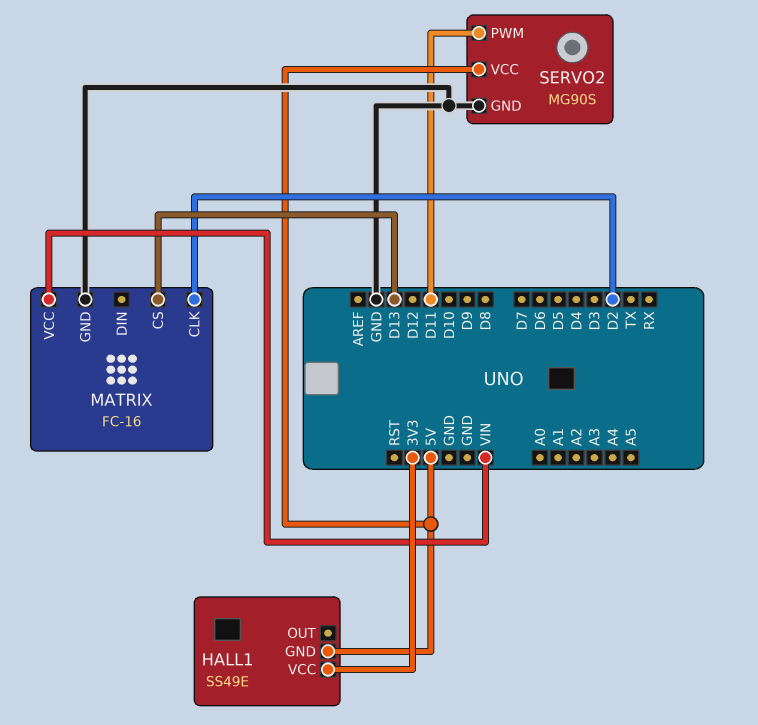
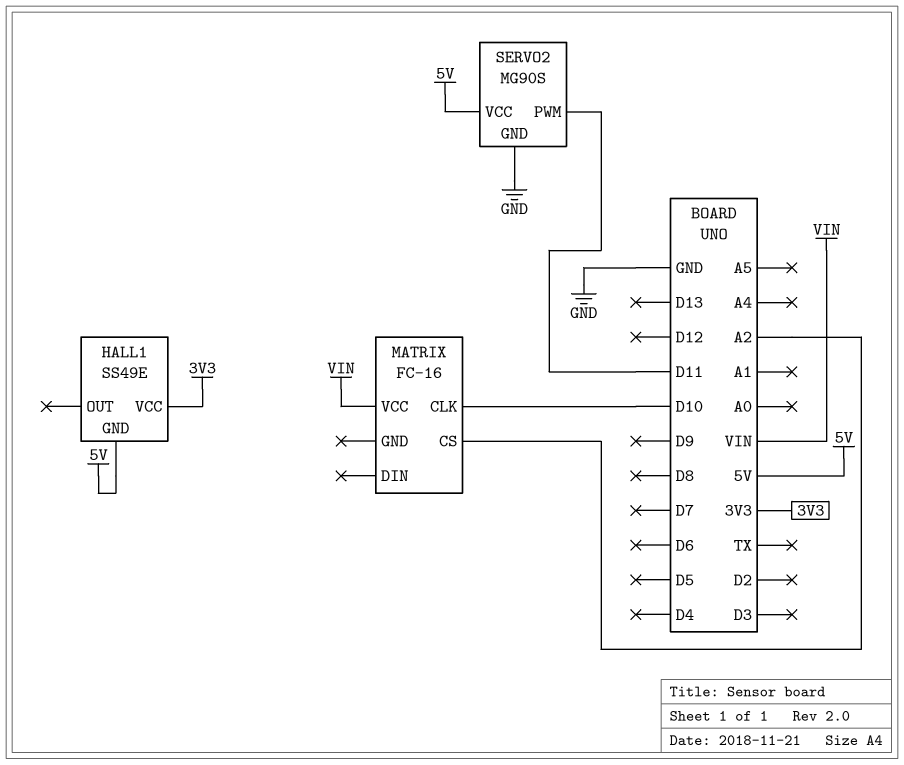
MATRIX pin CLK: D2 -> D10
MATRIX pin CS: D13 -> A2
MATRIX pin GND: GND -> none

